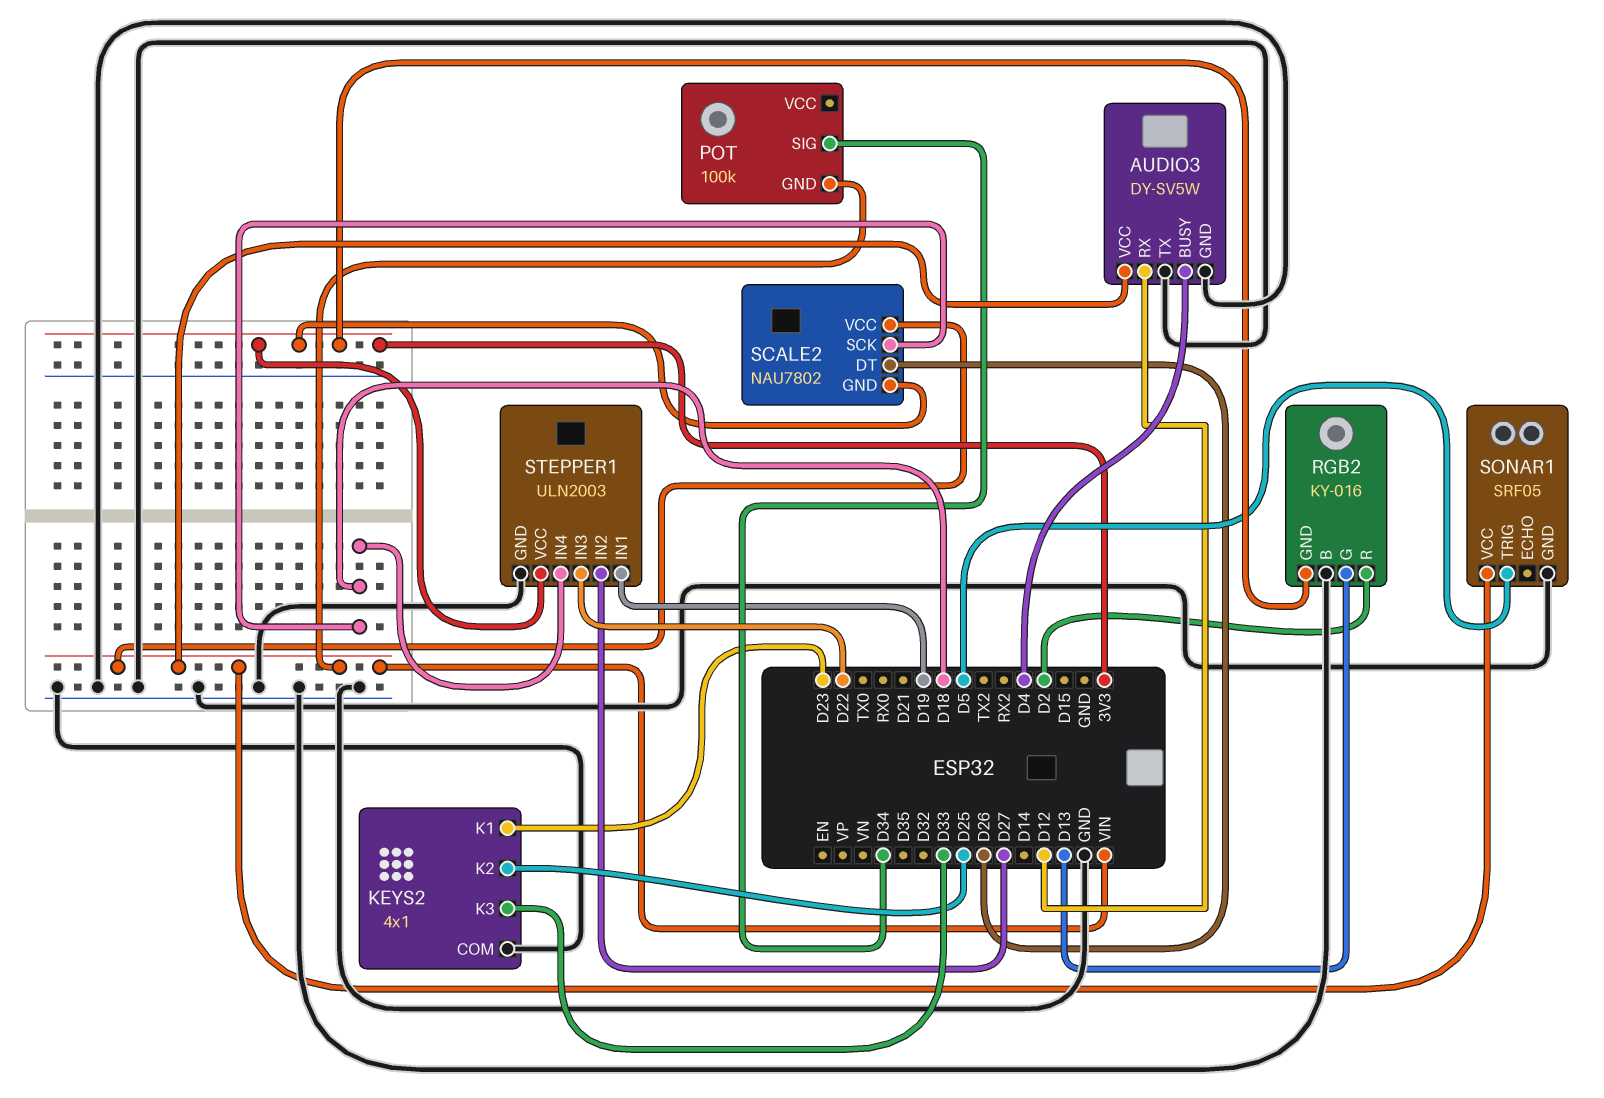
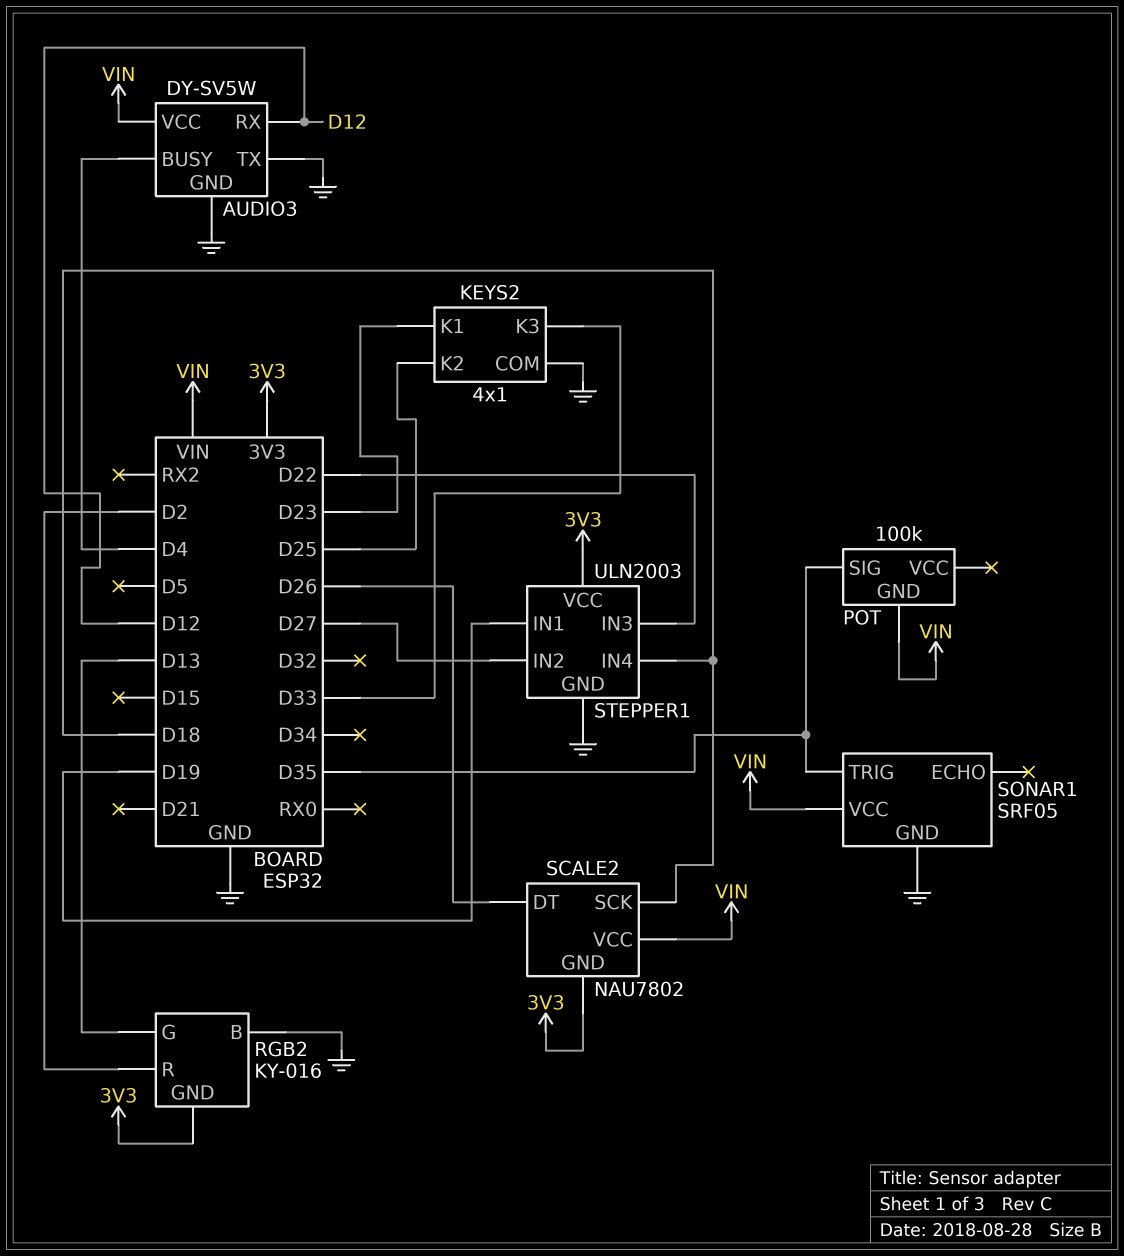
POT pin SIG: D34 -> D35
SONAR1 pin TRIG: D5 -> D35

